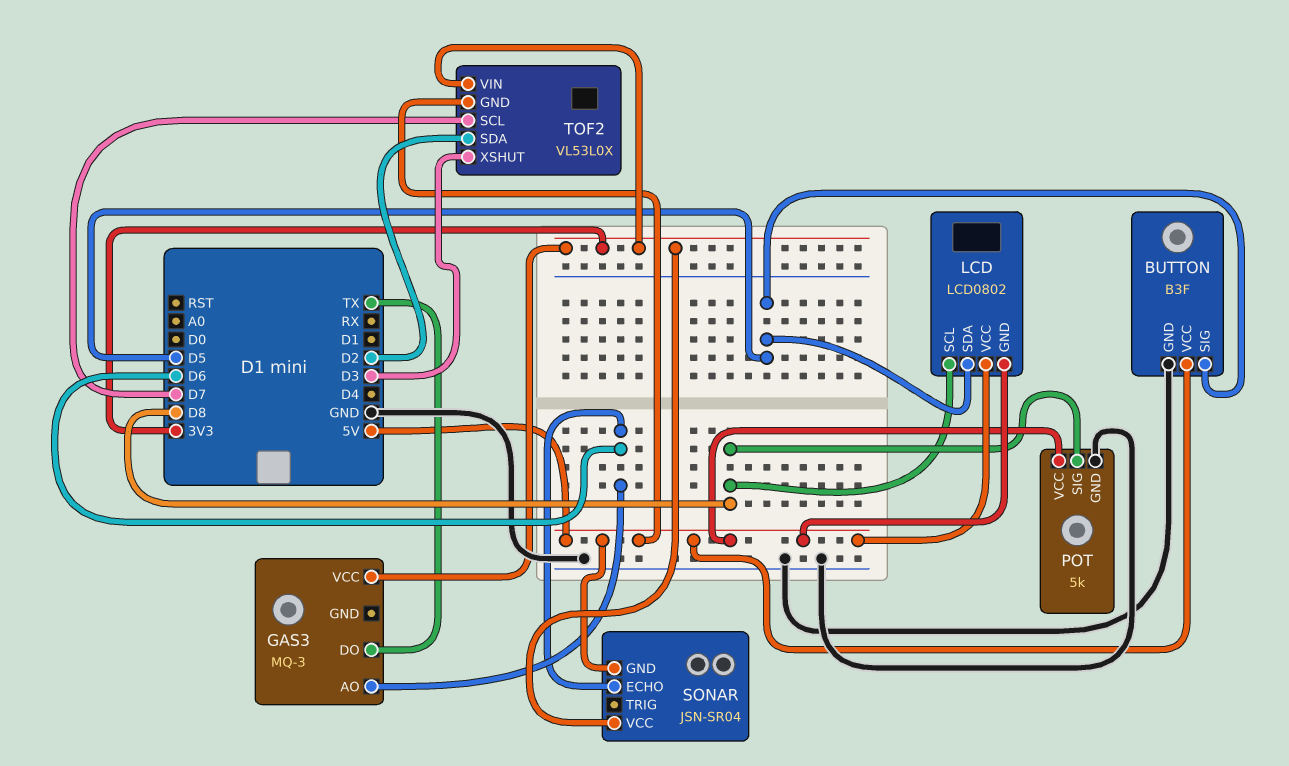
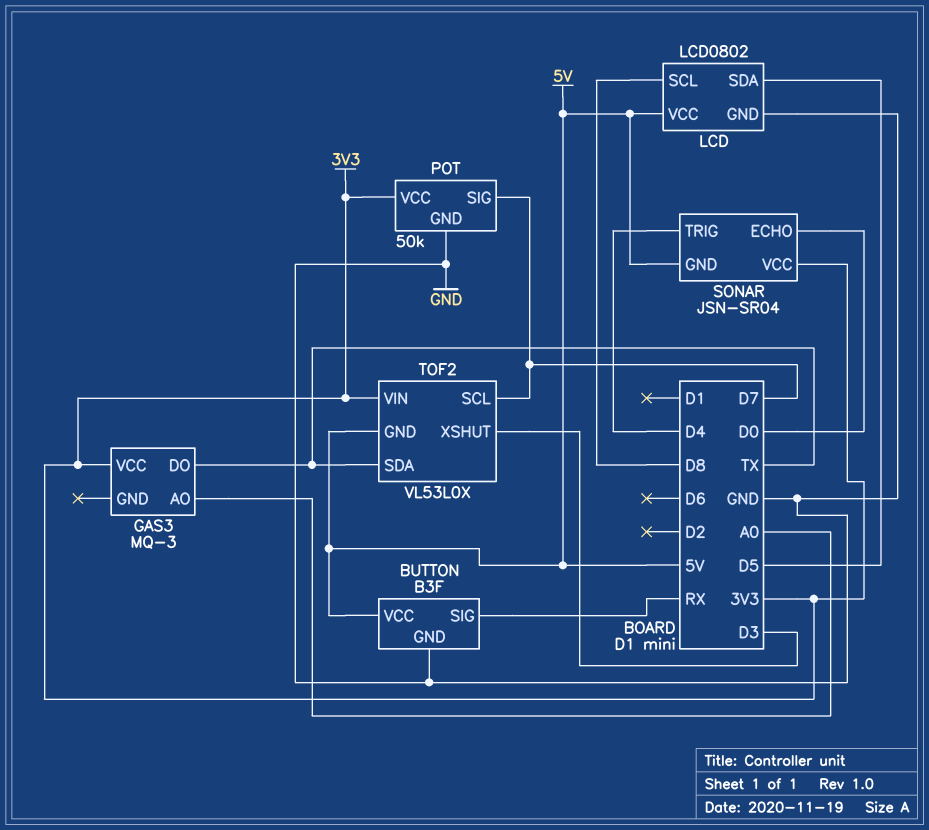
BUTTON pin SIG: D5 -> RX
GAS3 pin AO: D6 -> A0
LCD pin GND: 5V -> GND
POT: 5k -> 50k
POT pin SIG: D8 -> D7
POT pin VCC: 5V -> 3V3
SONAR pin ECHO: D6 -> D0
SONAR pin TRIG: none -> D4
TOF2 pin SDA: D2 -> TX

